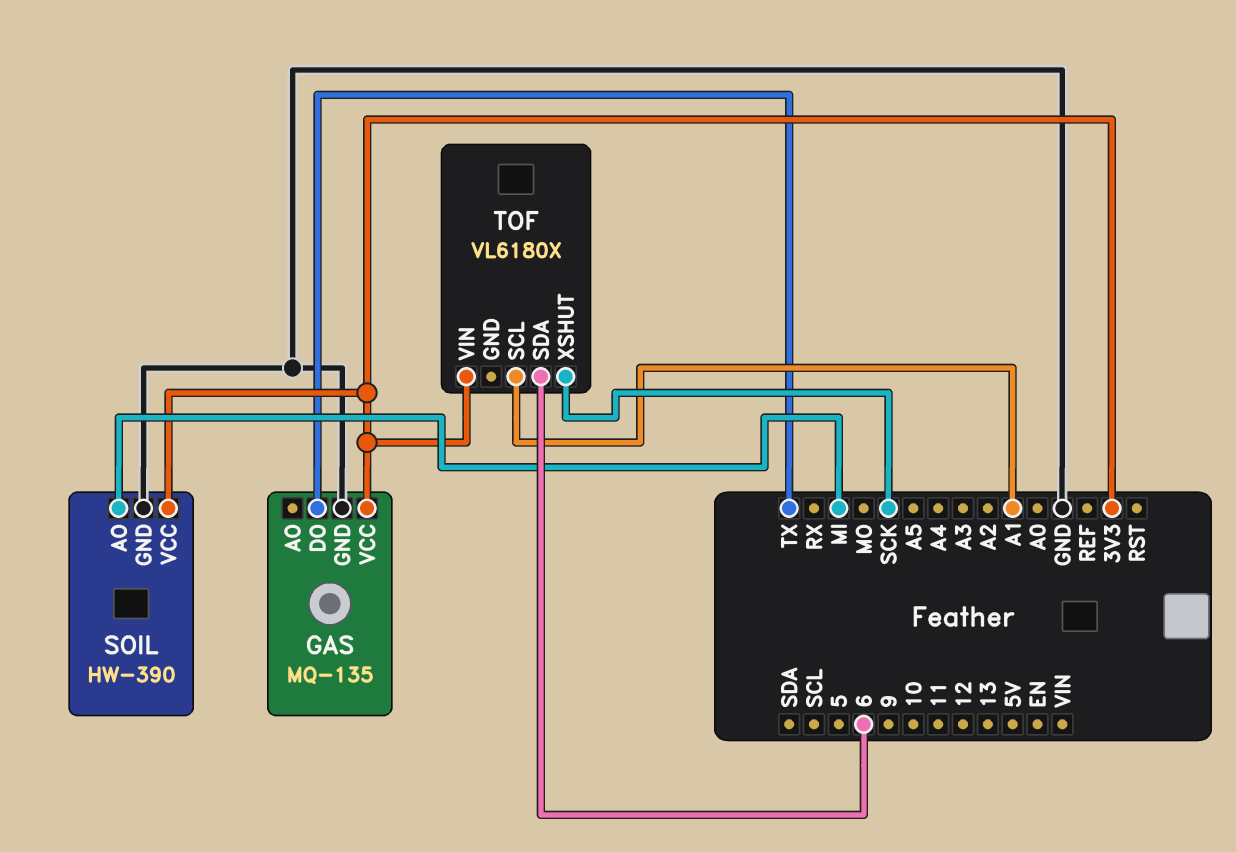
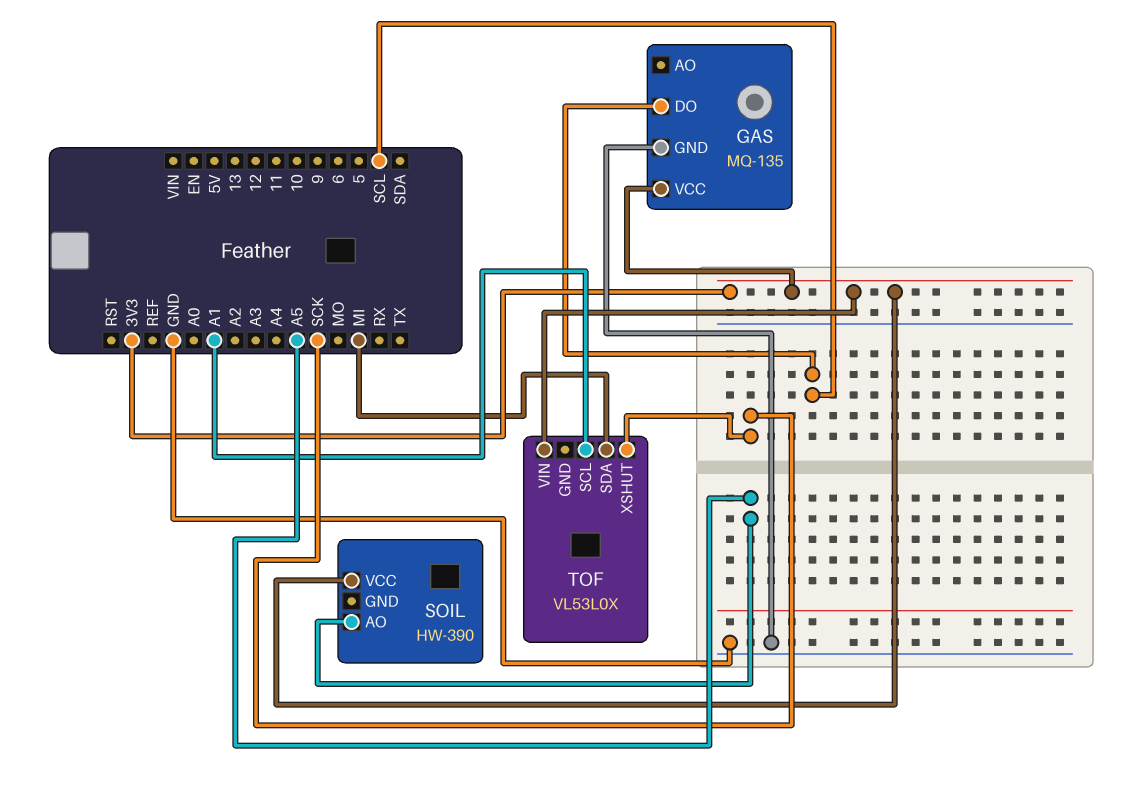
GAS pin DO: TX -> SCL
SOIL pin AO: MI -> A5
SOIL pin GND: GND -> none
TOF: VL6180X -> VL53L0X
TOF pin SDA: 6 -> MI

